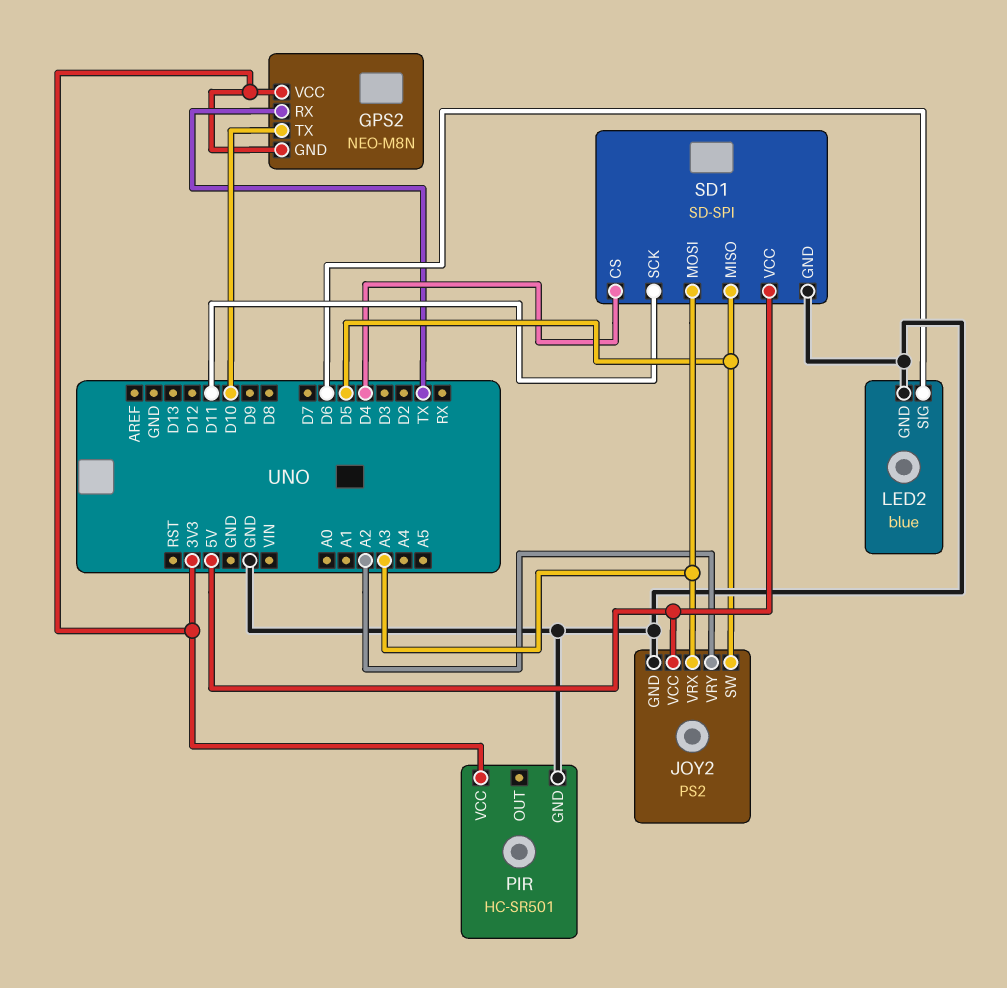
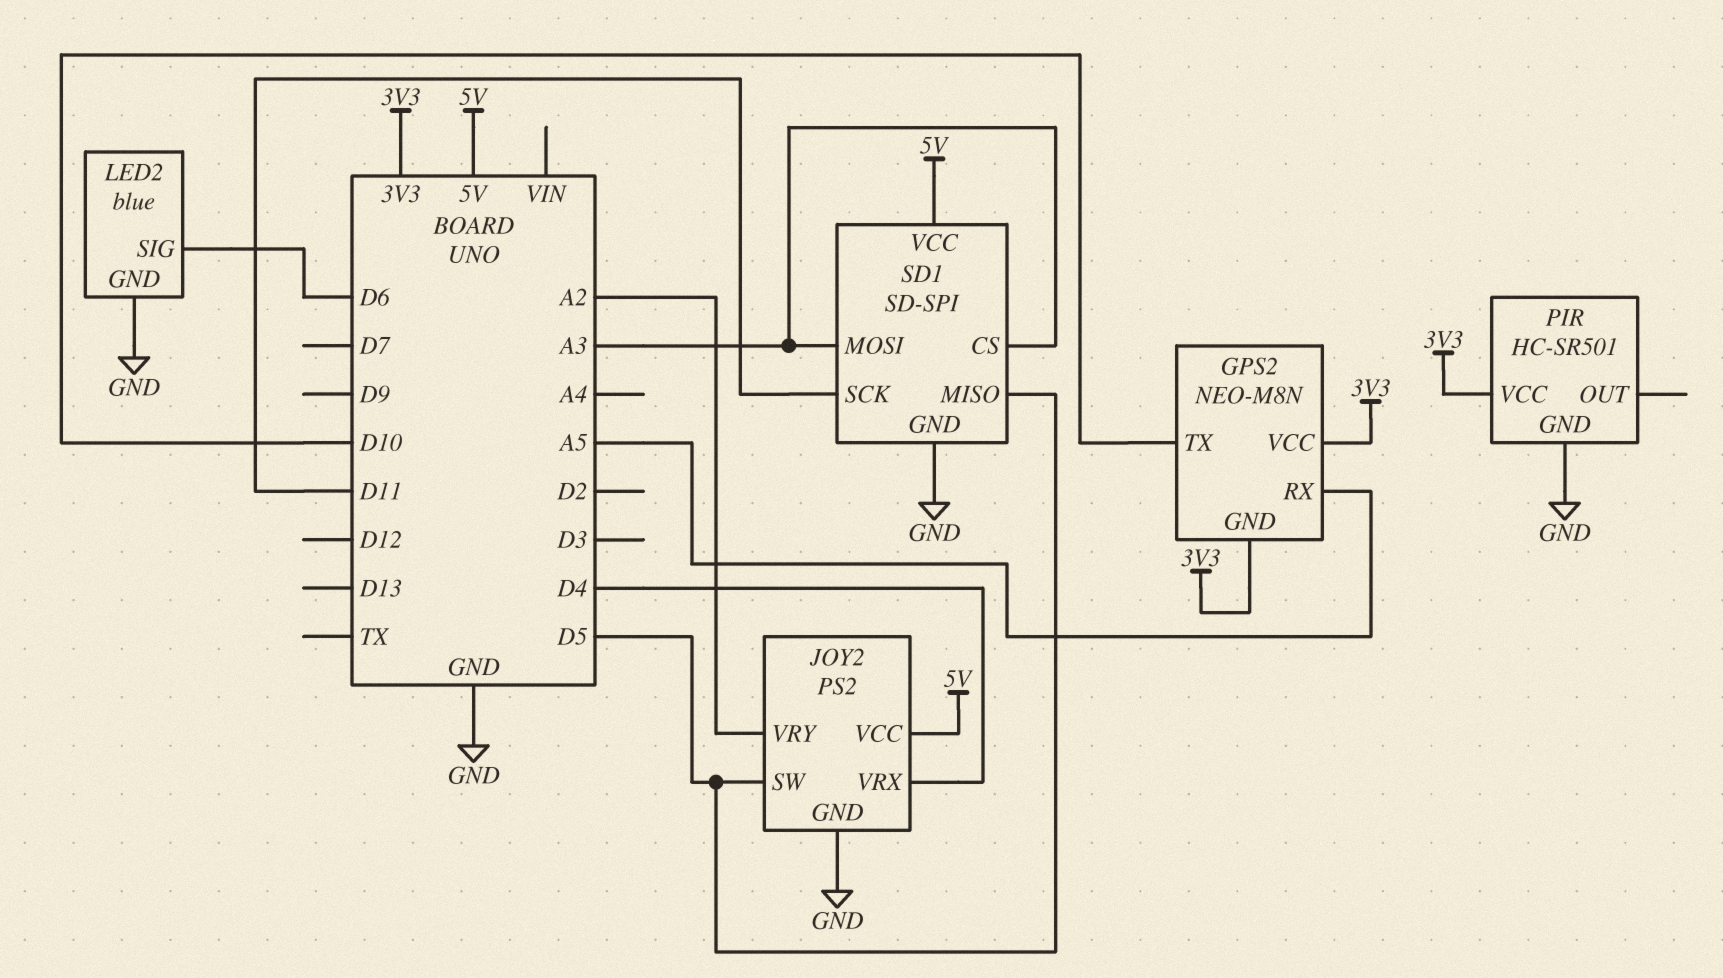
GPS2 pin RX: TX -> A5
JOY2 pin VRX: A3 -> D4
SD1 pin CS: D4 -> A3

